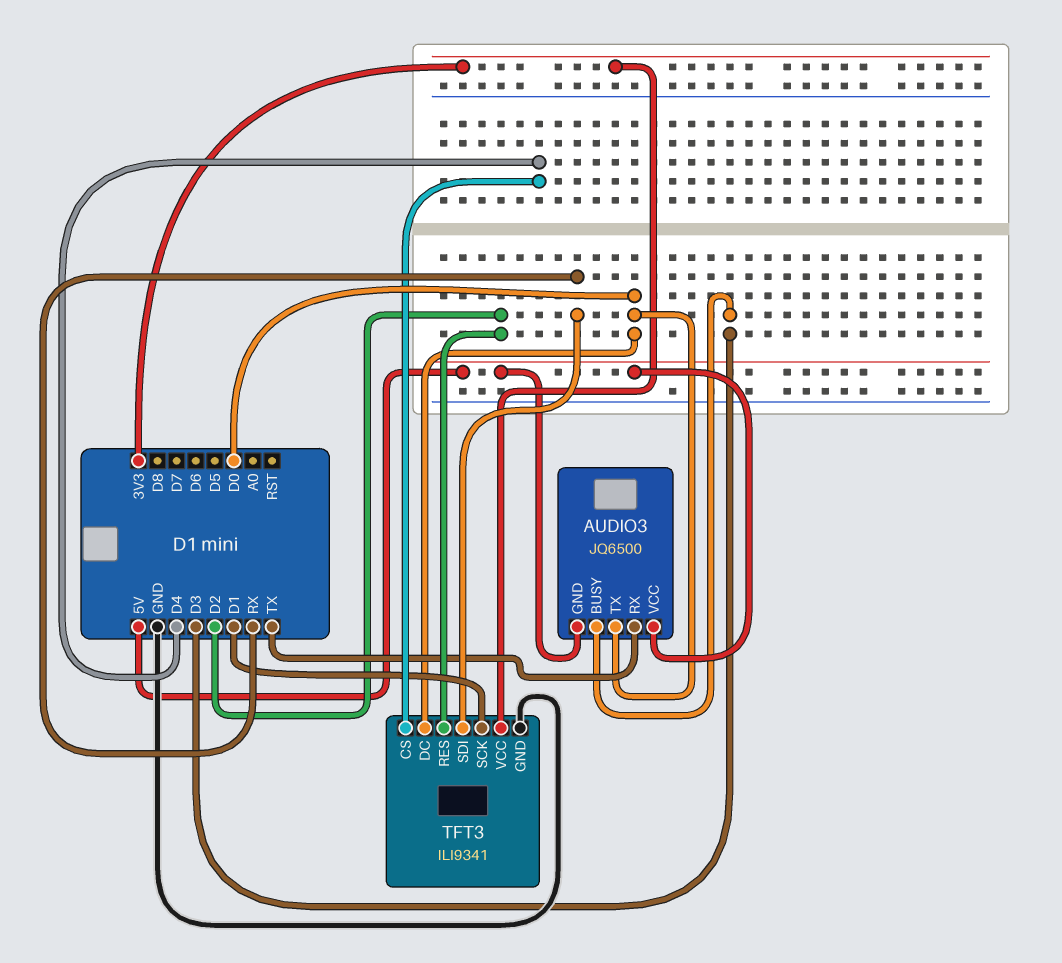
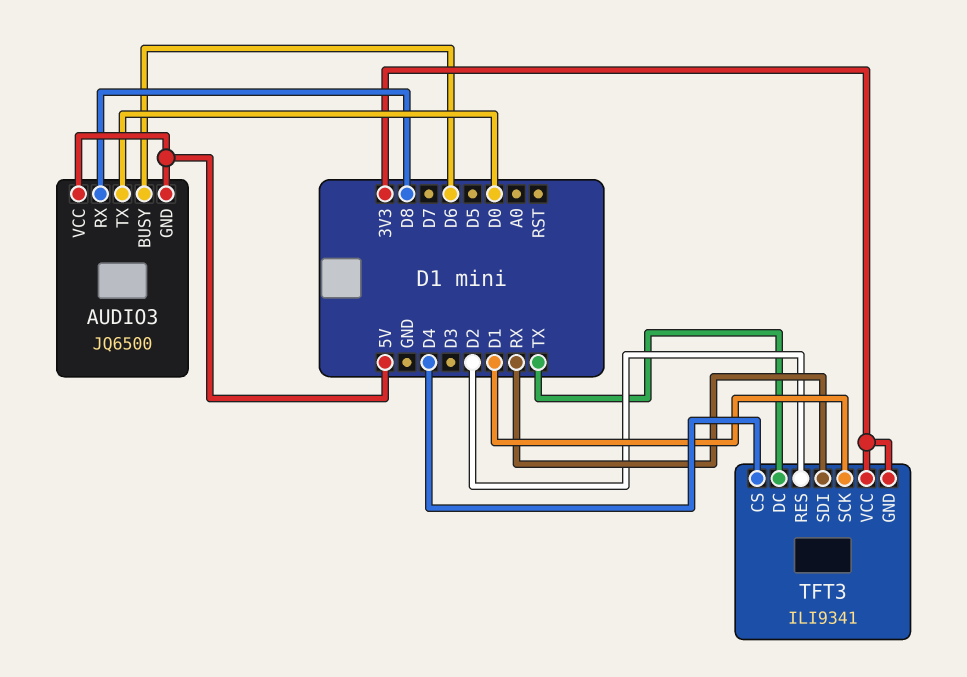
AUDIO3 pin BUSY: D3 -> D6
AUDIO3 pin RX: TX -> D8
TFT3 pin DC: D0 -> TX
TFT3 pin GND: GND -> 3V3

